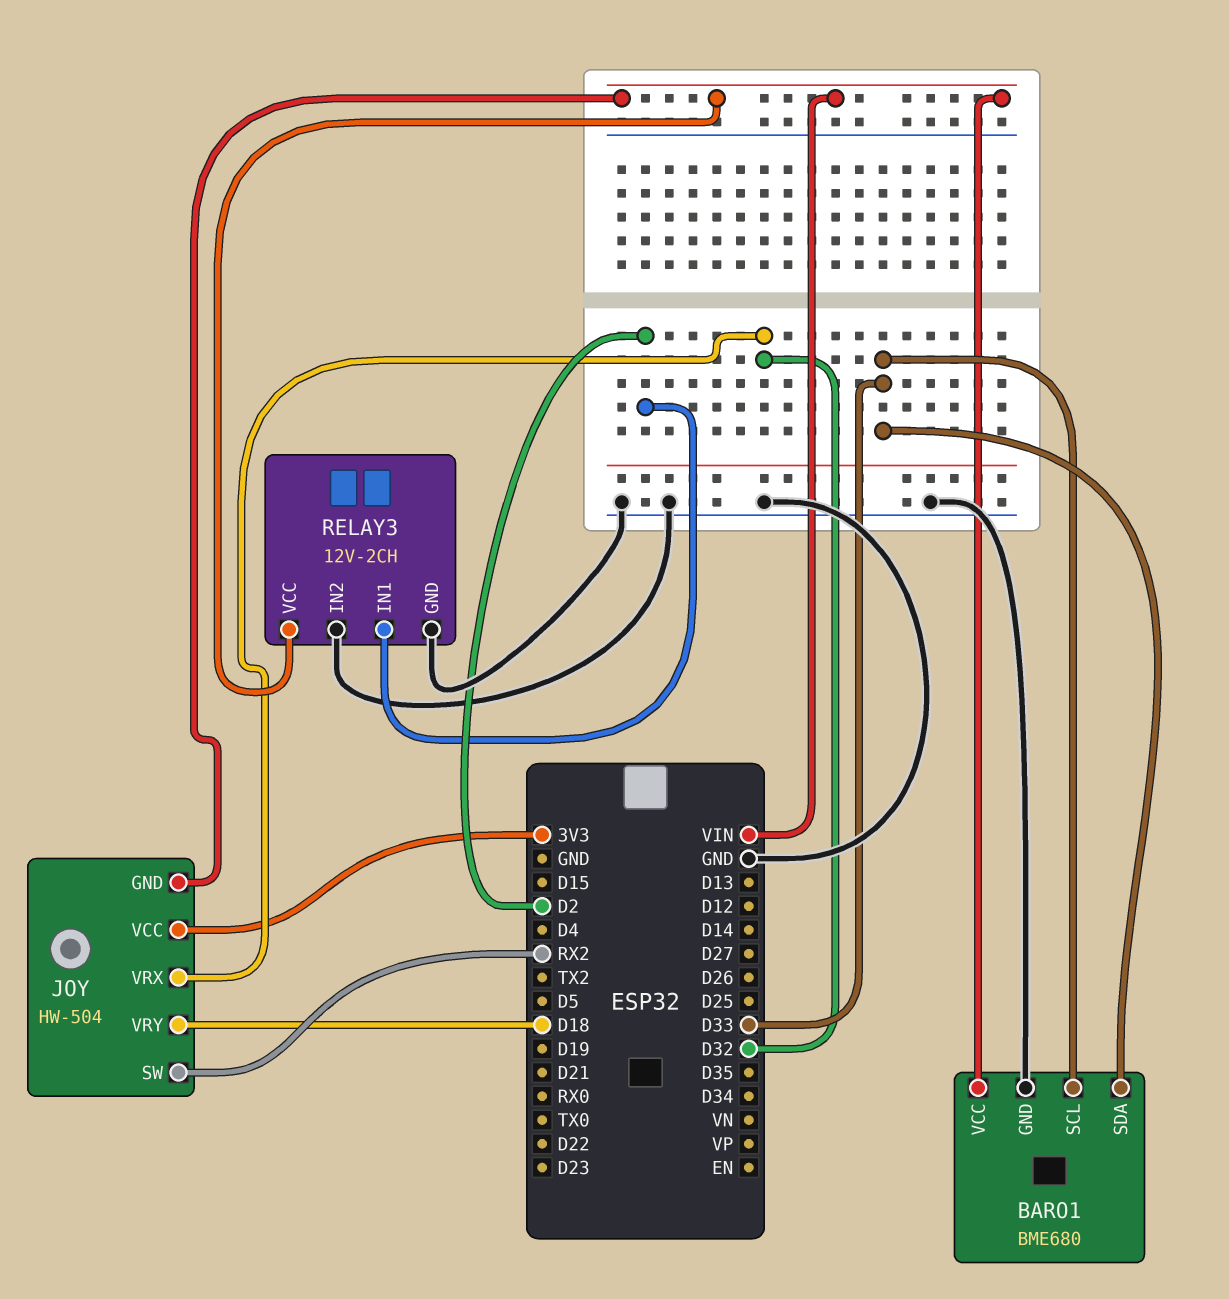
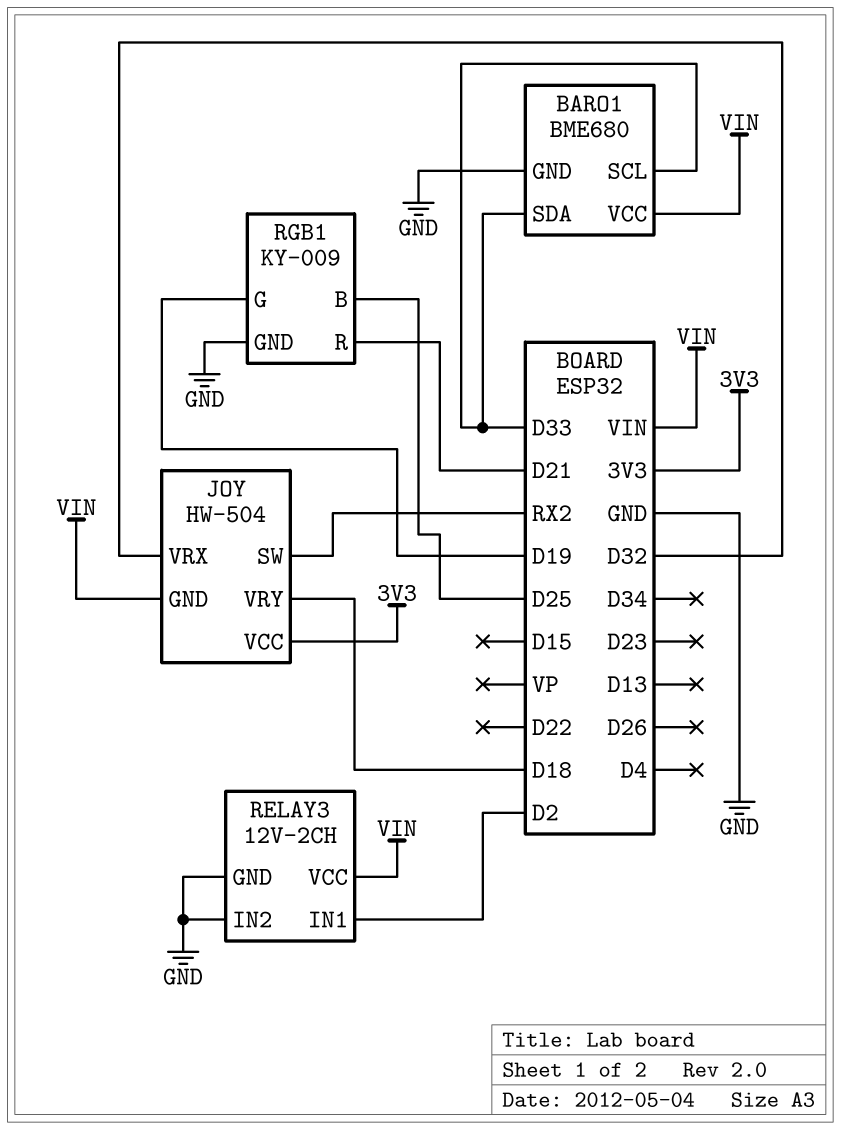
RGB1: none -> KY-009
RGB1 pin B: none -> D25
RGB1 pin G: none -> D19
RGB1 pin GND: none -> GND
RGB1 pin R: none -> D21

